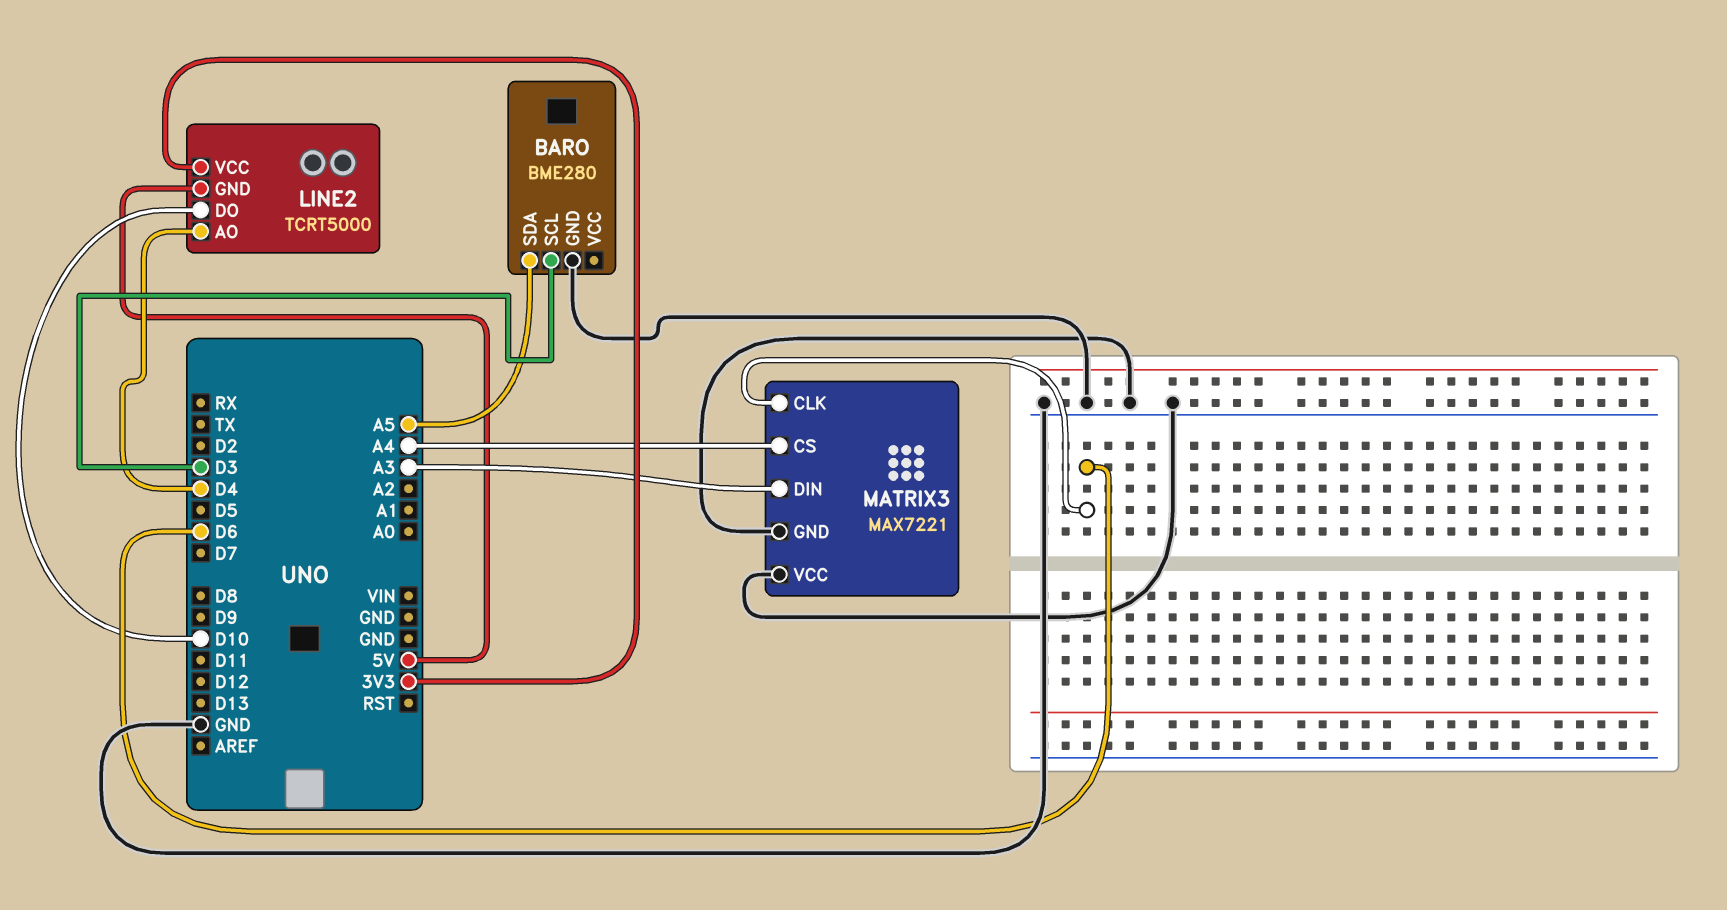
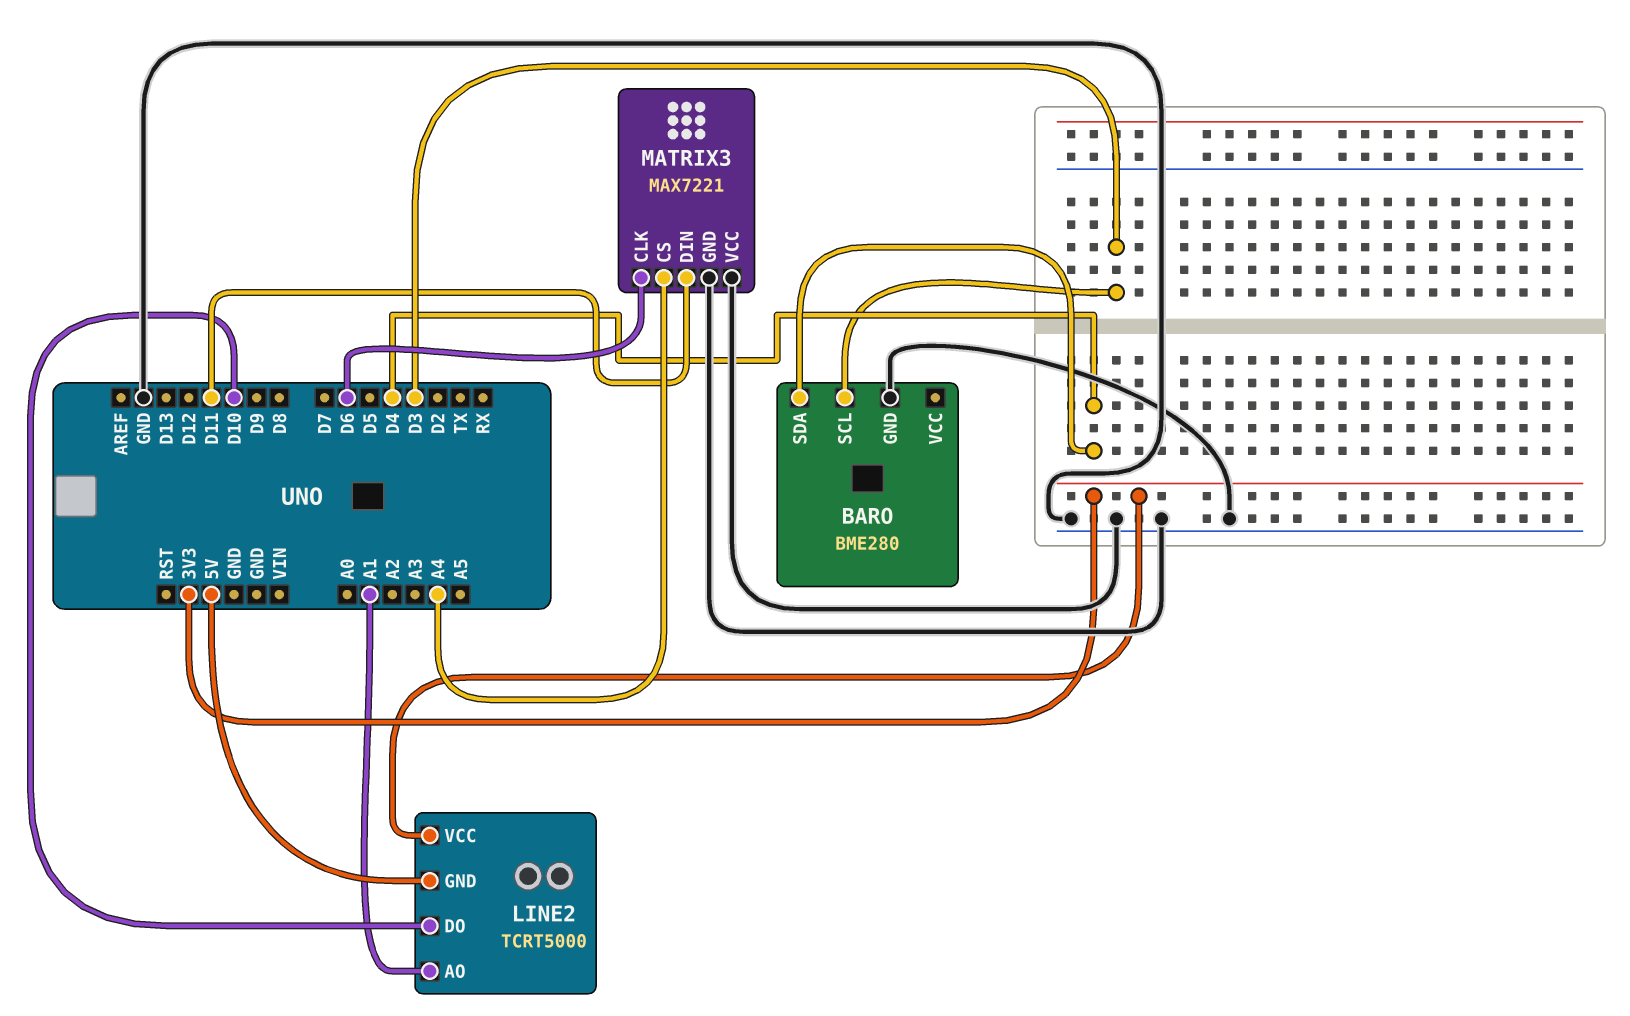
BARO pin SDA: A5 -> D4
LINE2 pin AO: D4 -> A1
MATRIX3 pin DIN: A3 -> D11

